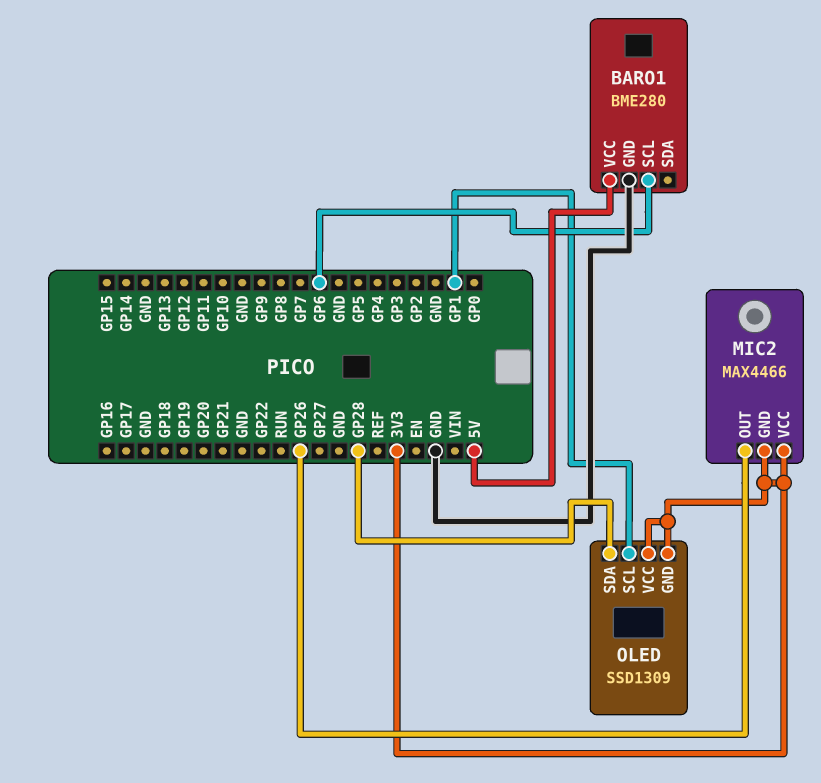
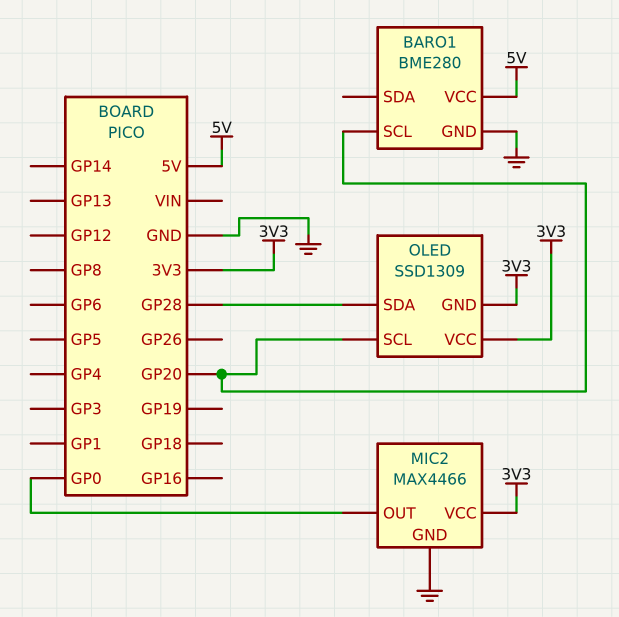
BARO1 pin SCL: GP6 -> GP20
MIC2 pin GND: 3V3 -> GND
MIC2 pin OUT: GP26 -> GP0
OLED pin SCL: GP1 -> GP20

